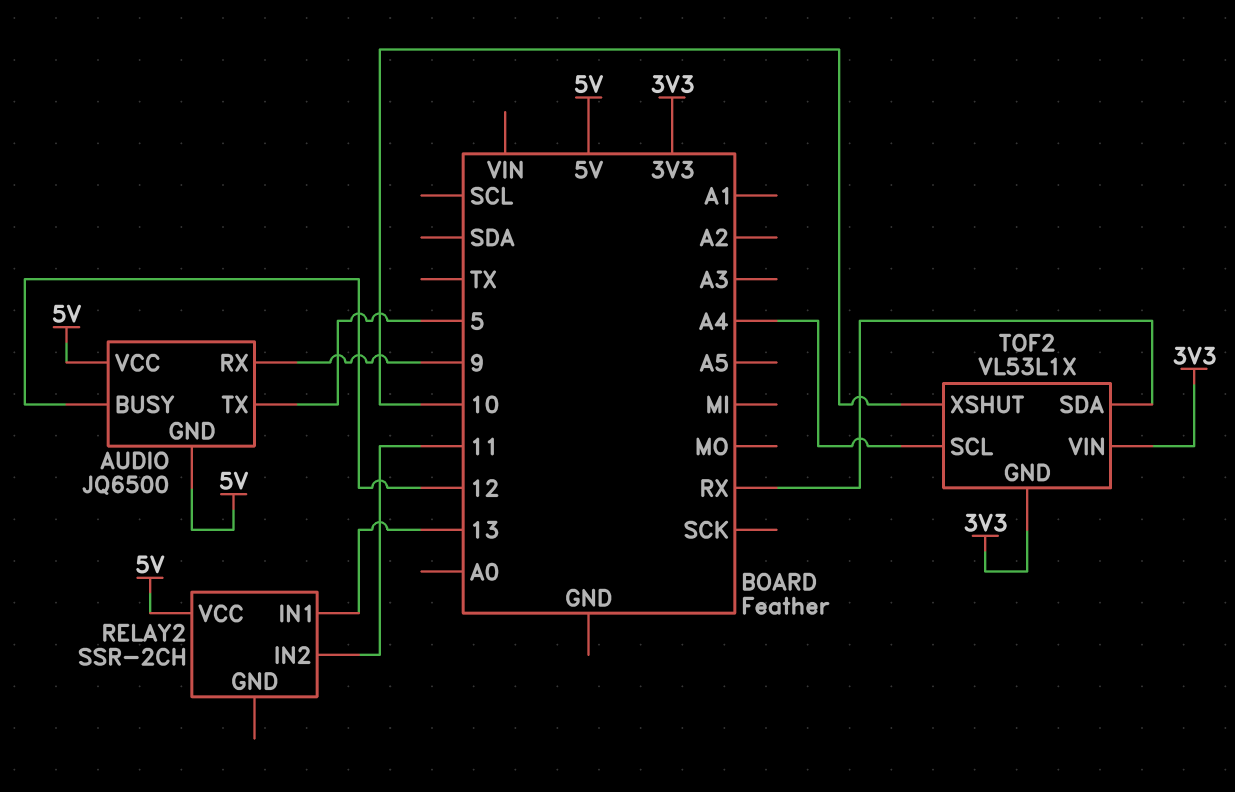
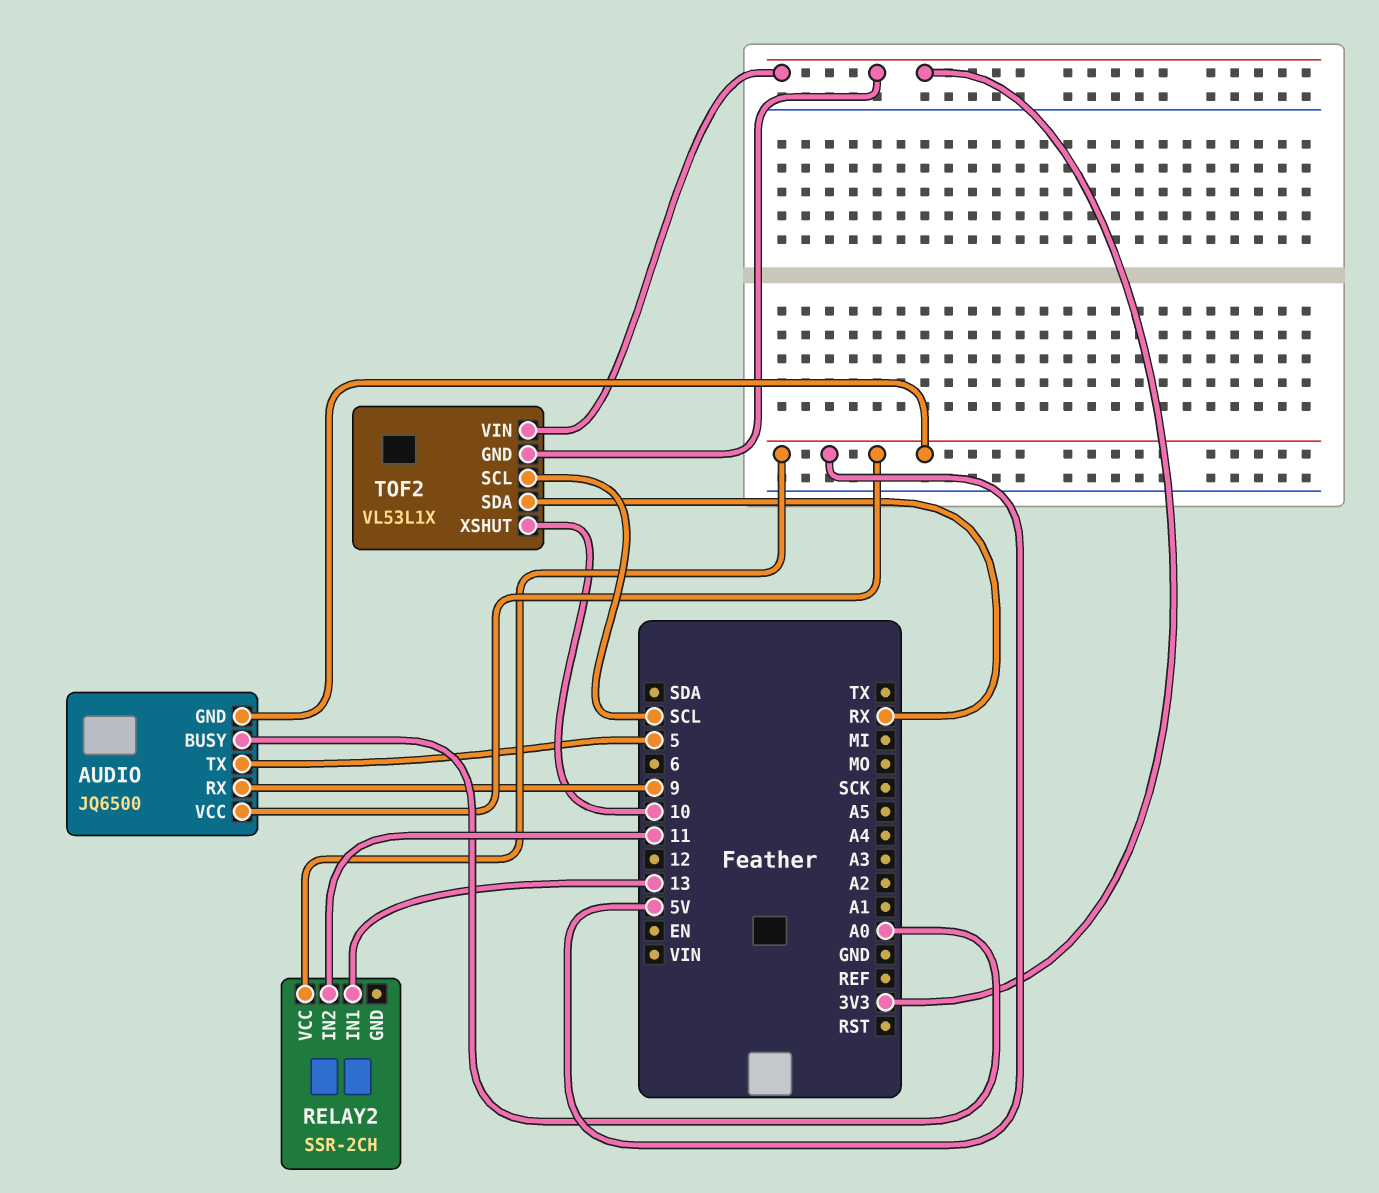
AUDIO pin BUSY: 12 -> A0
TOF2 pin SCL: A4 -> SCL

